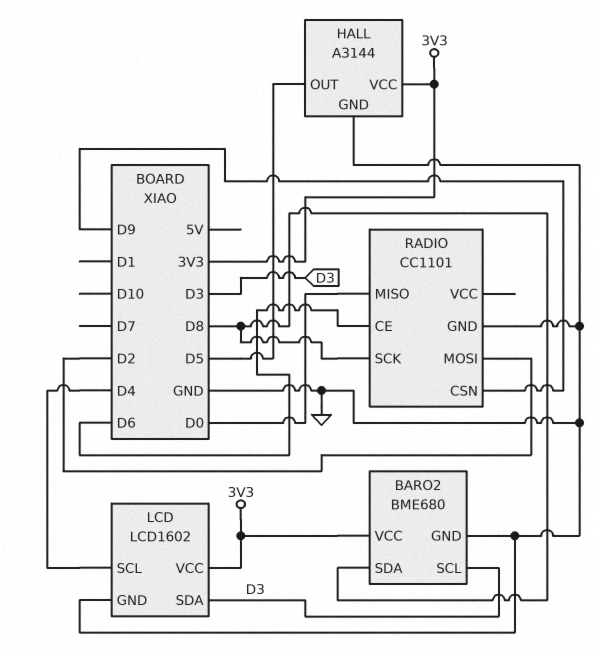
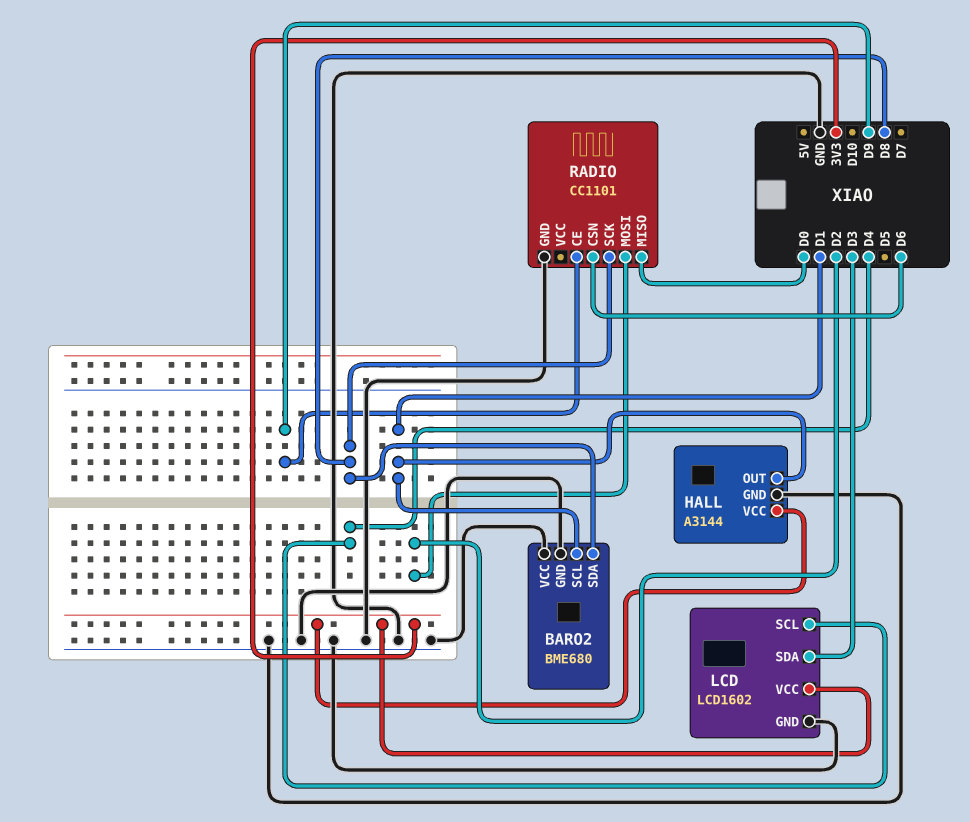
BARO2 pin SCL: D3 -> D1
BARO2 pin VCC: 3V3 -> GND
HALL pin OUT: D5 -> D1
RADIO pin CE: D6 -> D9
RADIO pin CSN: D9 -> D6

